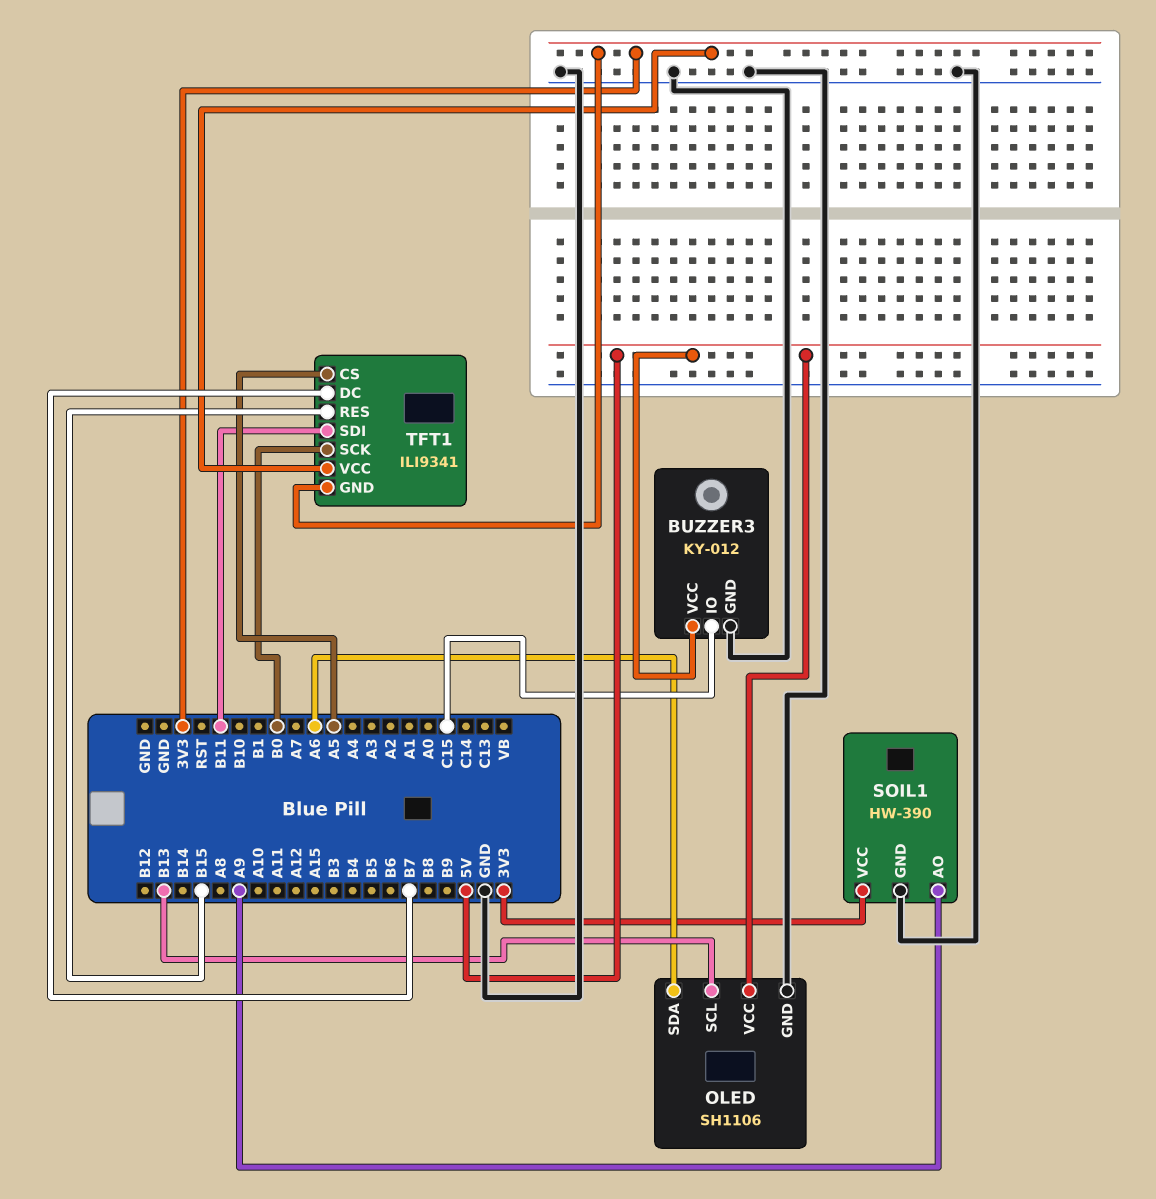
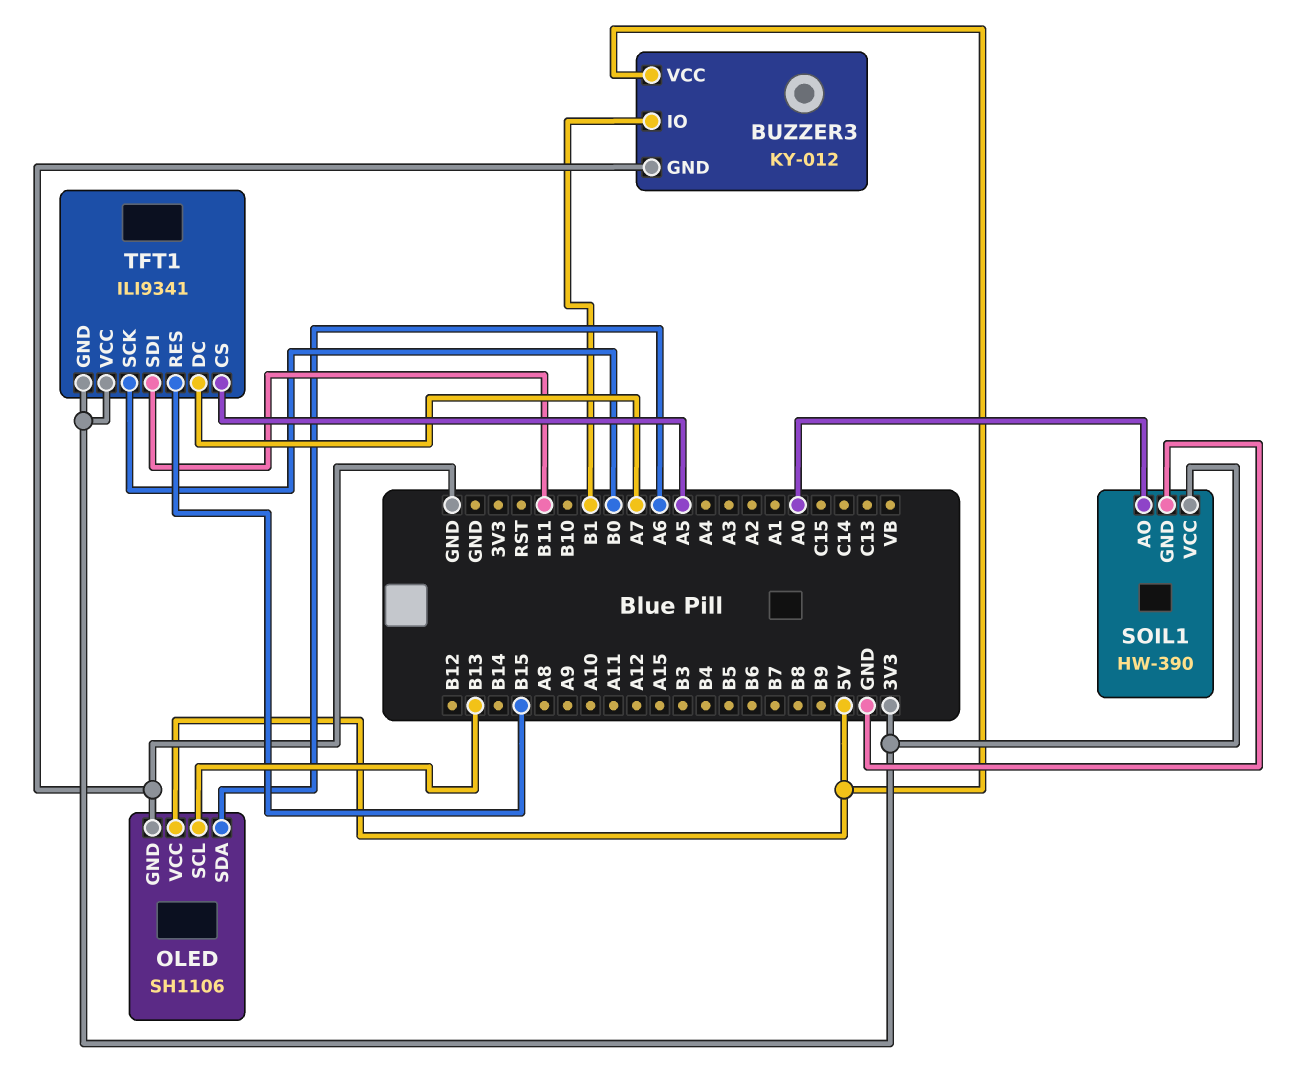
BUZZER3 pin IO: C15 -> B1
SOIL1 pin AO: A9 -> A0
TFT1 pin DC: B7 -> A7

